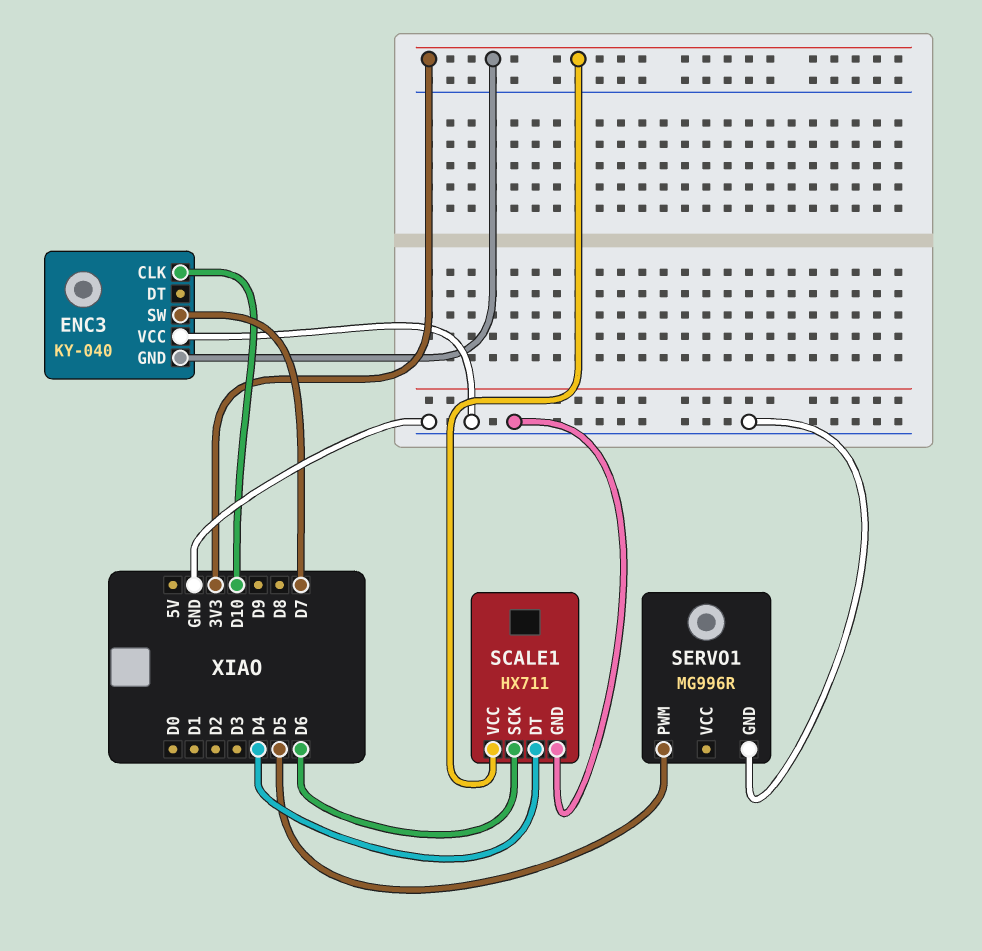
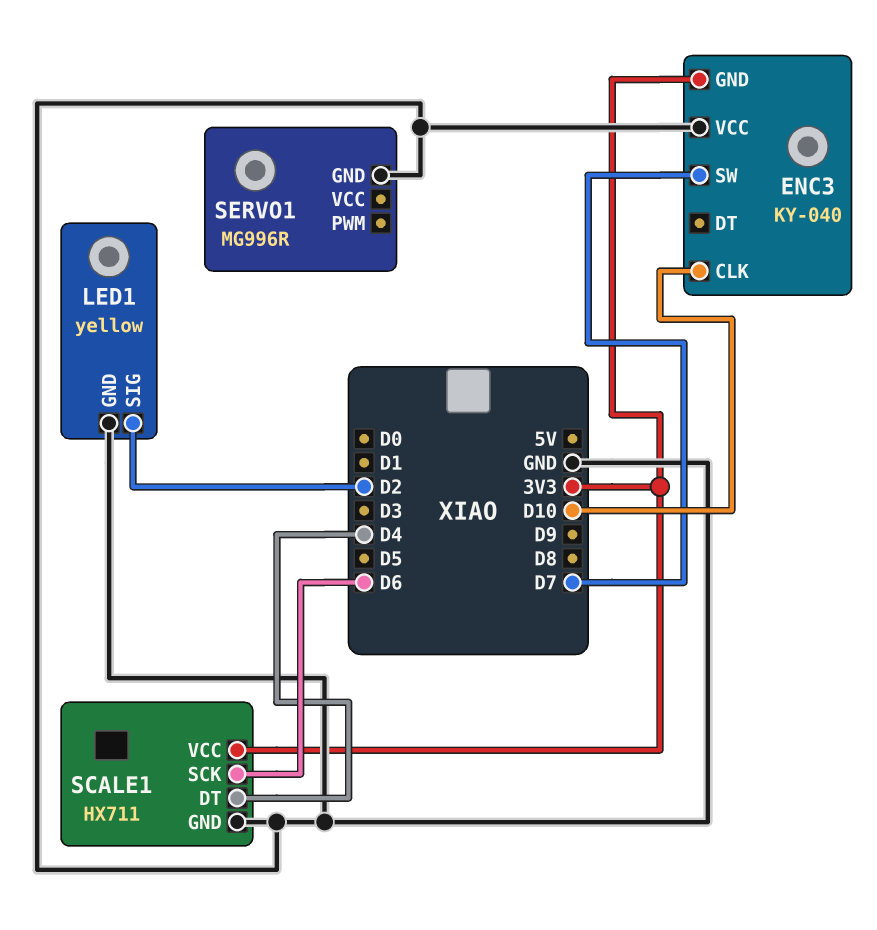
LED1: none -> yellow
LED1 pin GND: none -> GND
LED1 pin SIG: none -> D2
SERVO1 pin PWM: D5 -> none

